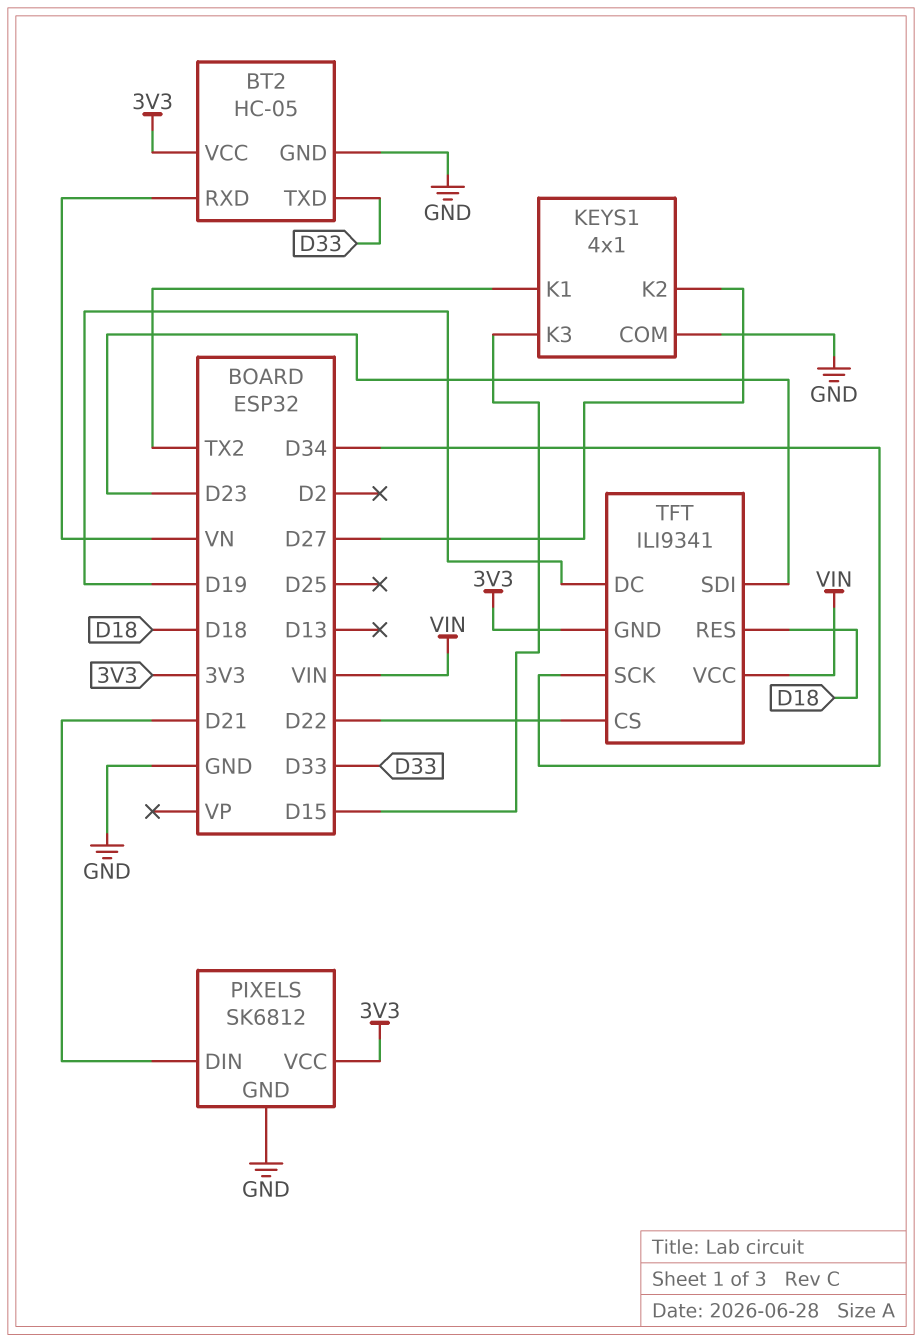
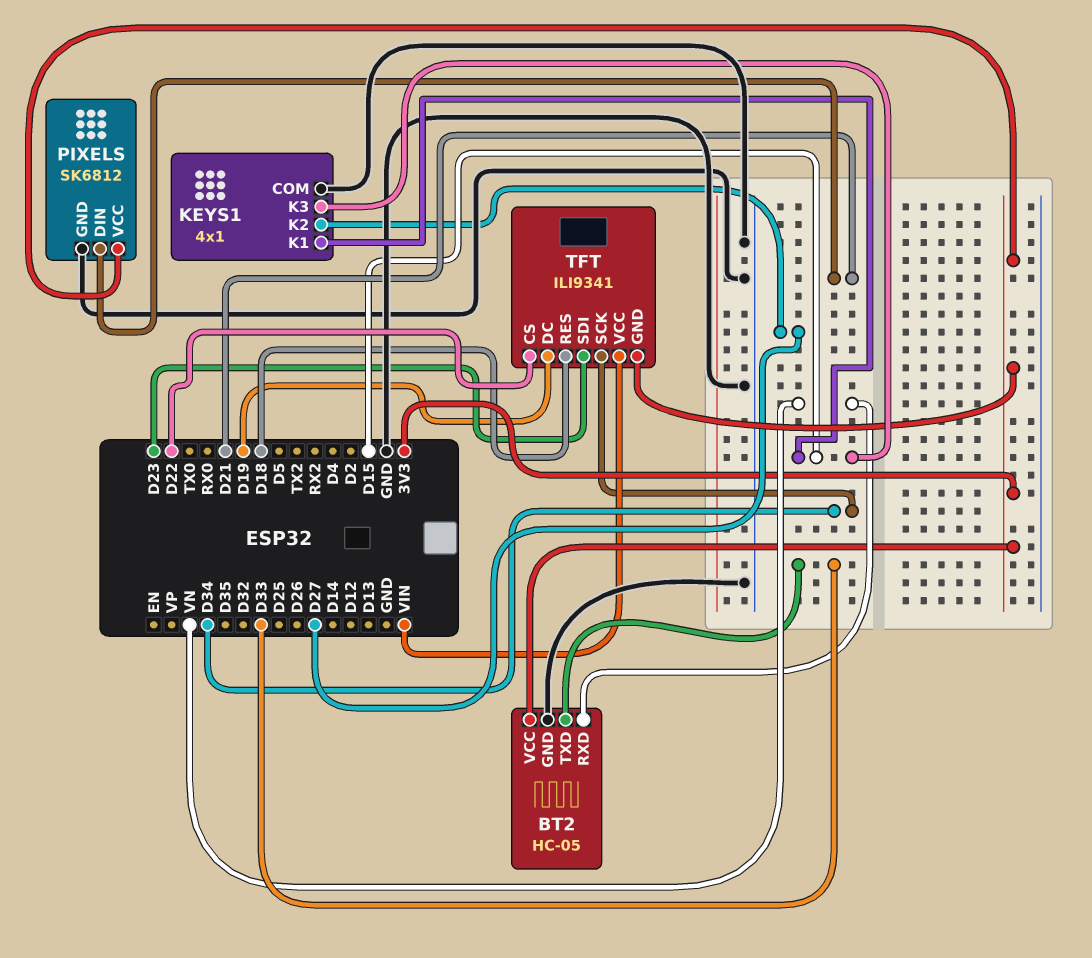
KEYS1 pin K1: TX2 -> D15

